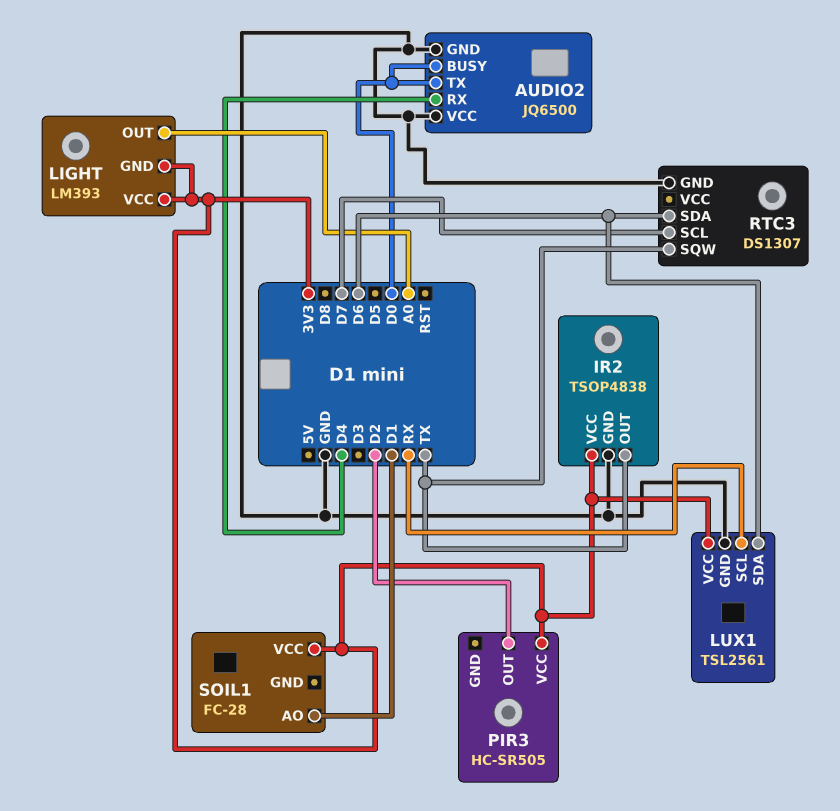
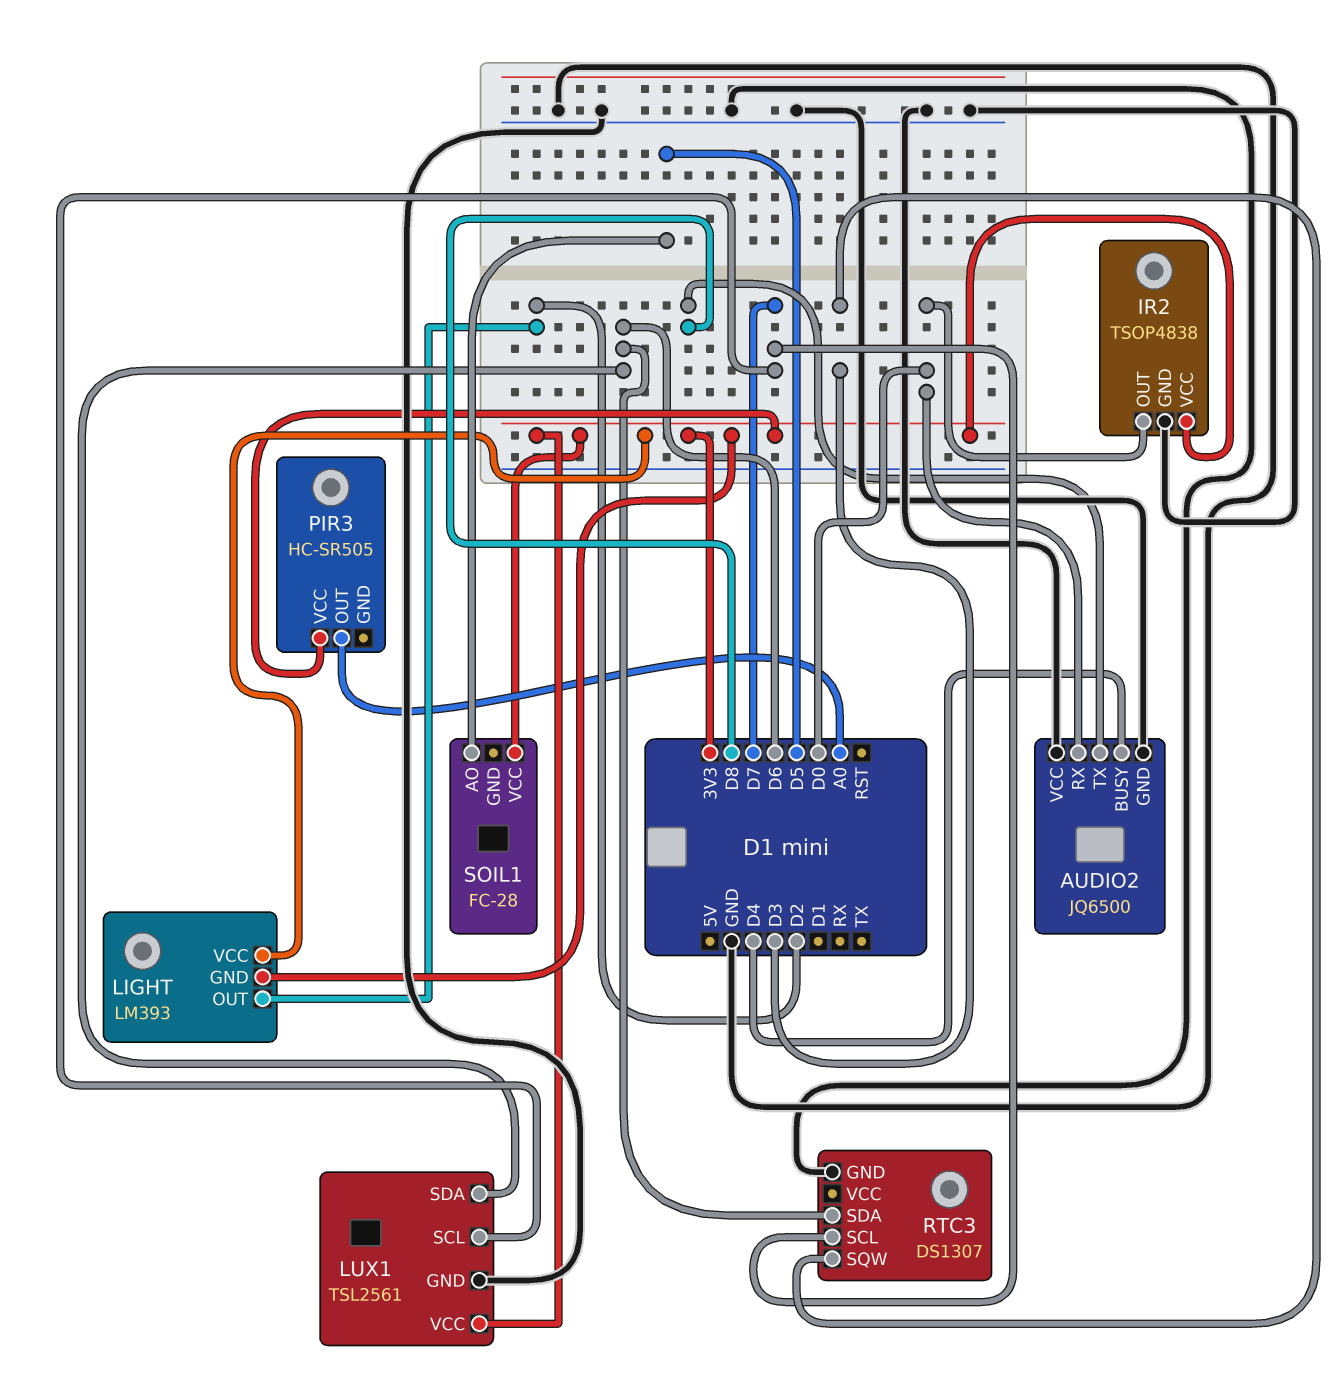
AUDIO2 pin BUSY: D0 -> D4
AUDIO2 pin RX: D4 -> D0
AUDIO2 pin TX: D0 -> D8
IR2 pin OUT: TX -> D0
LIGHT pin OUT: A0 -> D2
LUX1 pin SCL: RX -> D7
PIR3 pin OUT: D2 -> A0
RTC3 pin SQW: TX -> D3
SOIL1 pin AO: D1 -> D5

